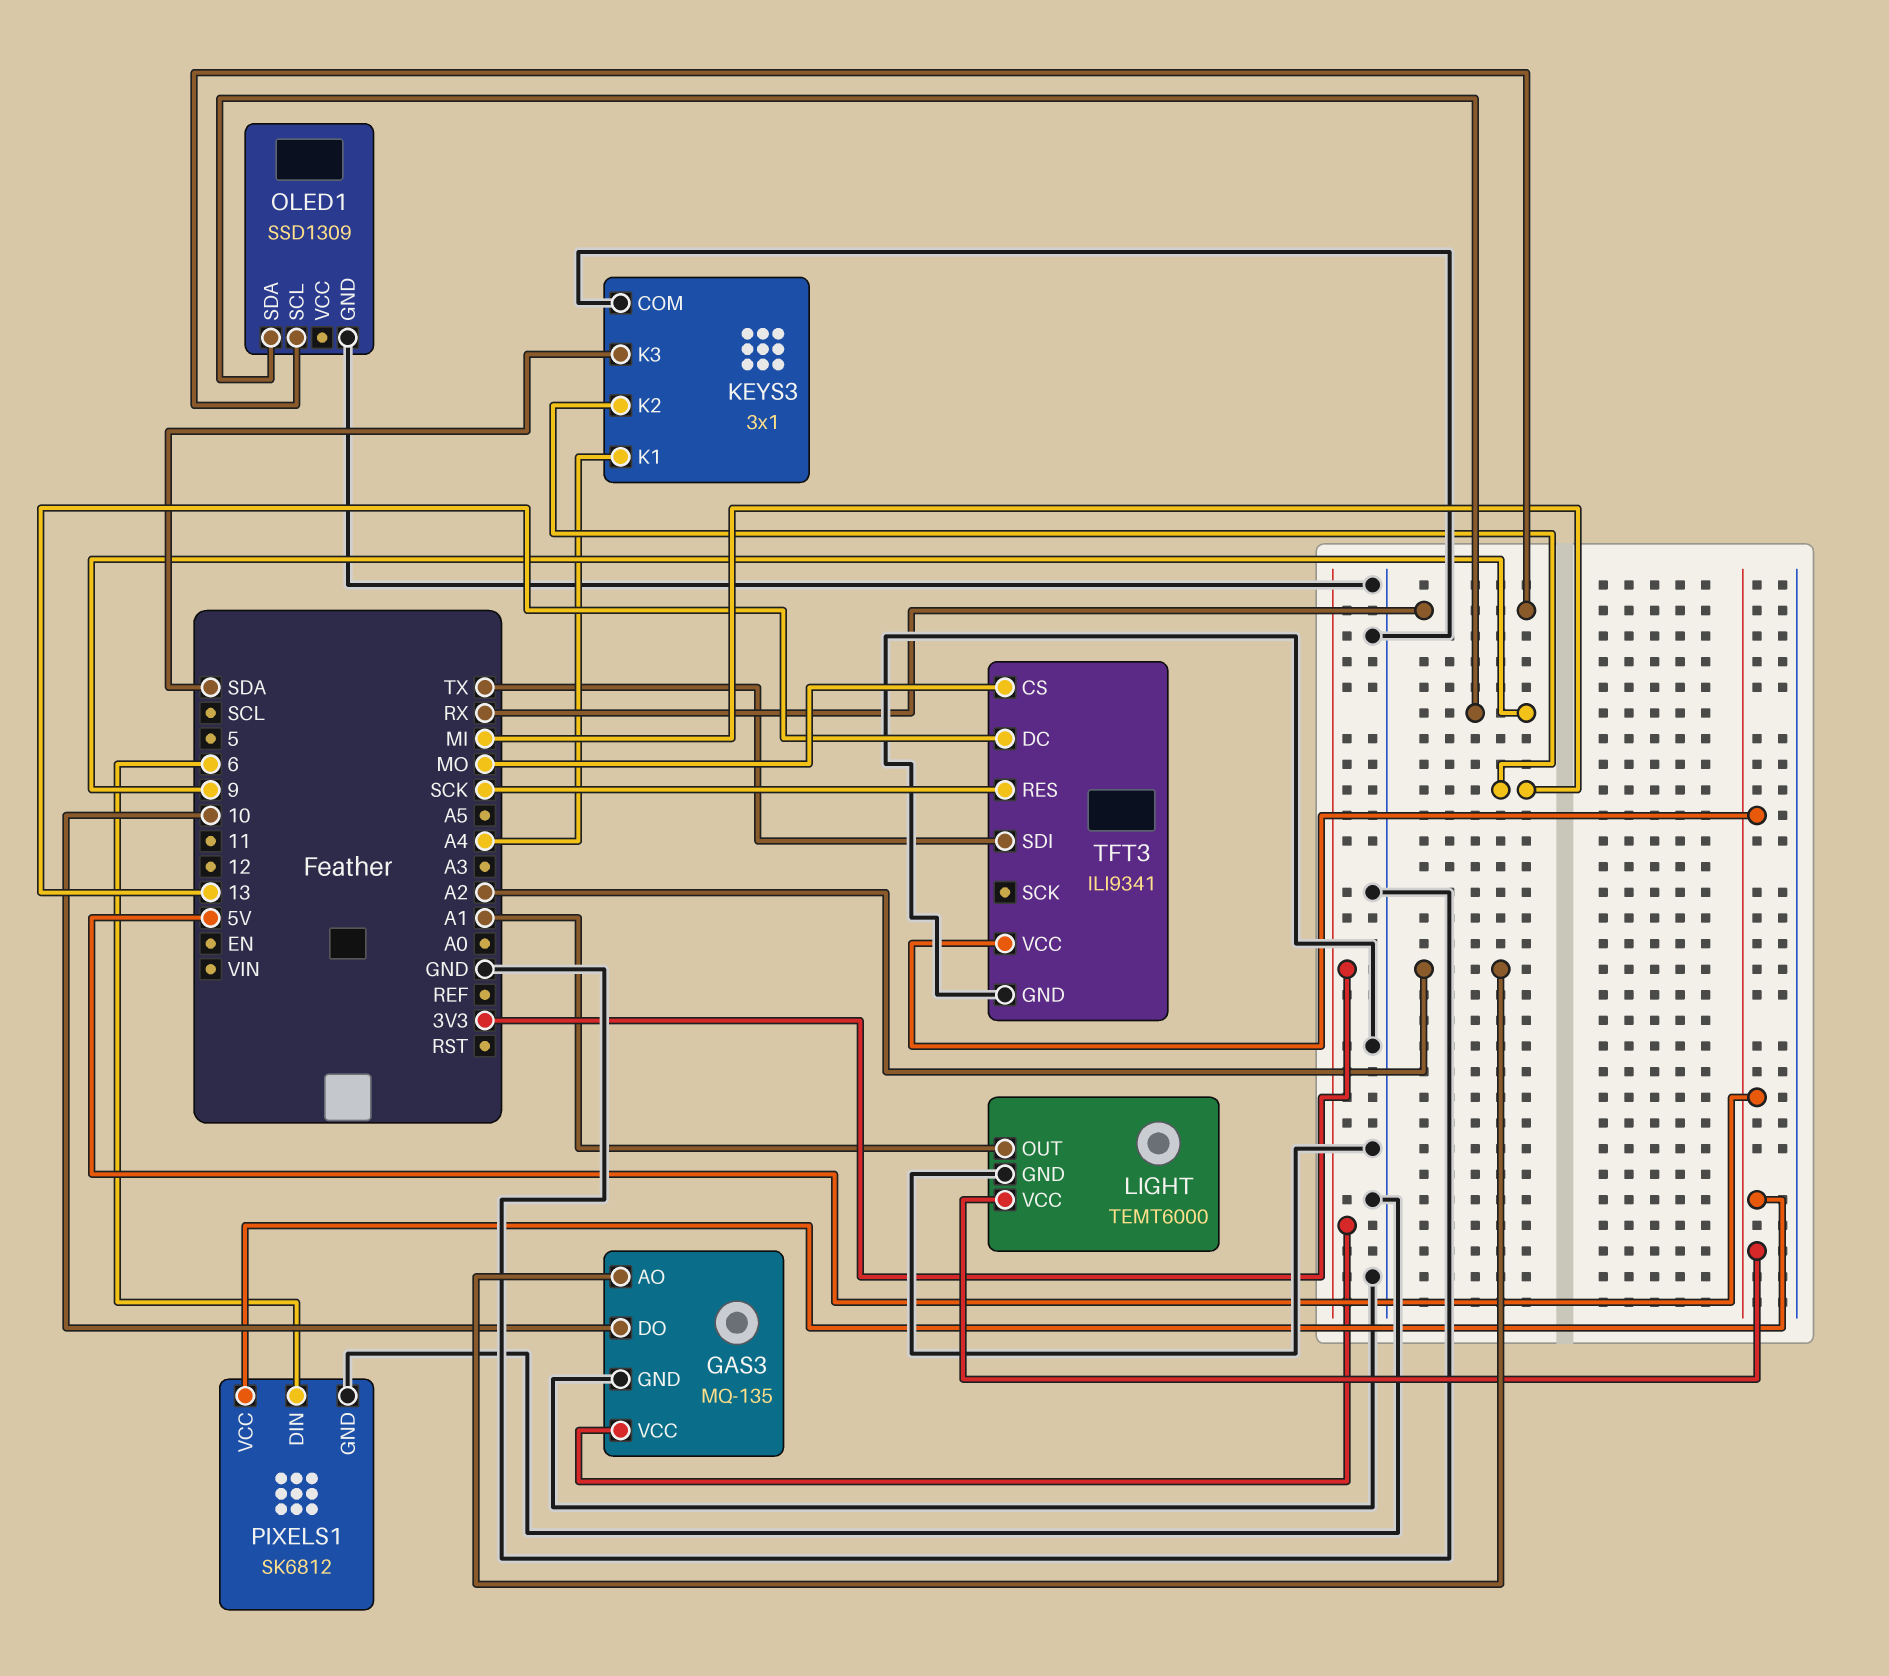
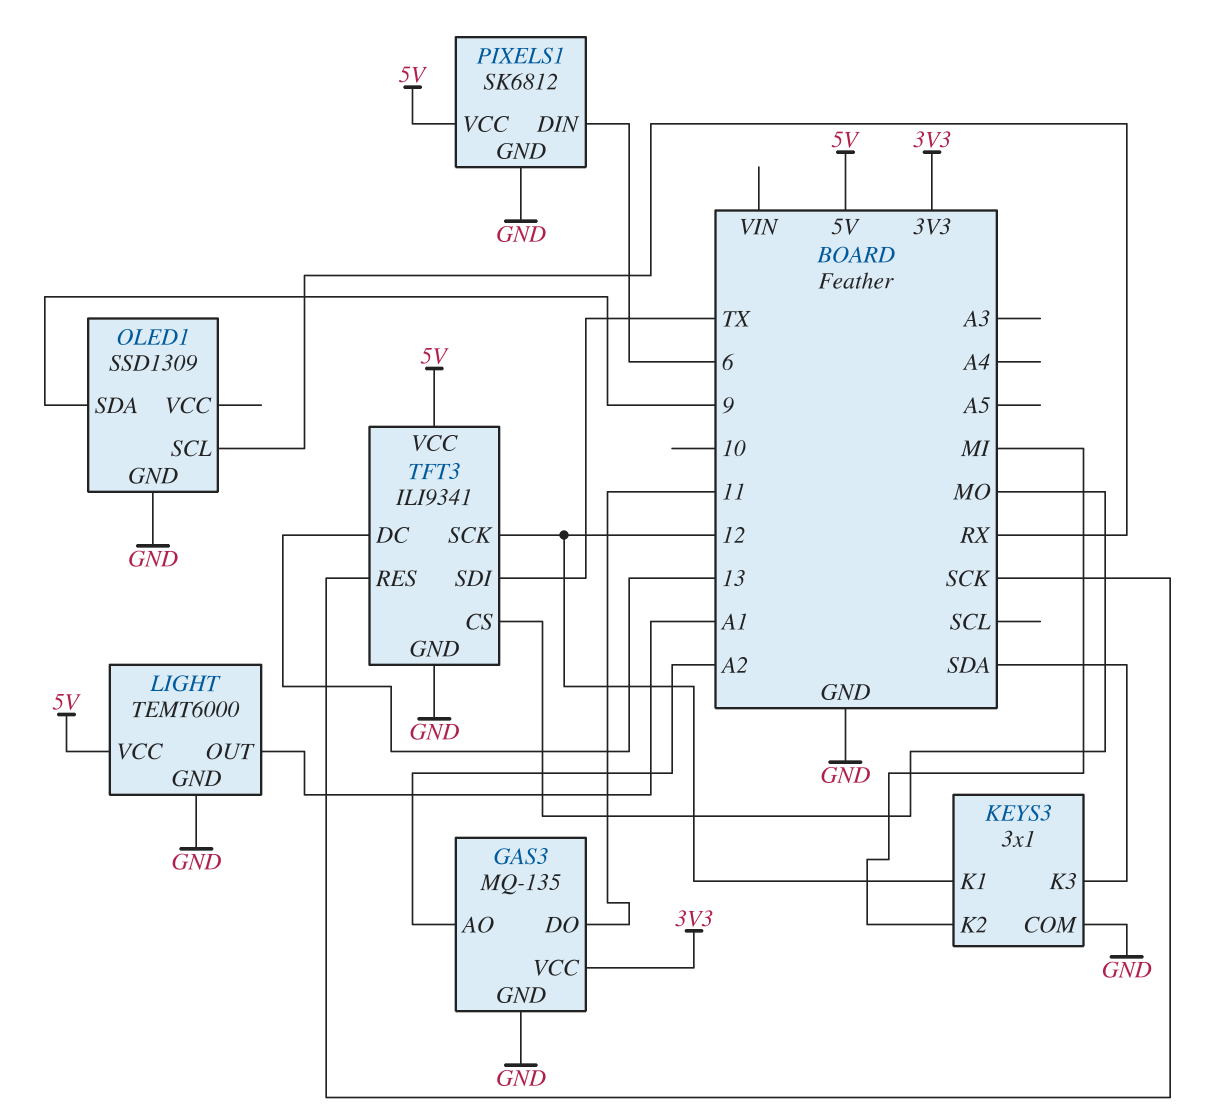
GAS3 pin DO: 10 -> 11
KEYS3 pin K1: A4 -> 12
TFT3 pin SCK: none -> 12

